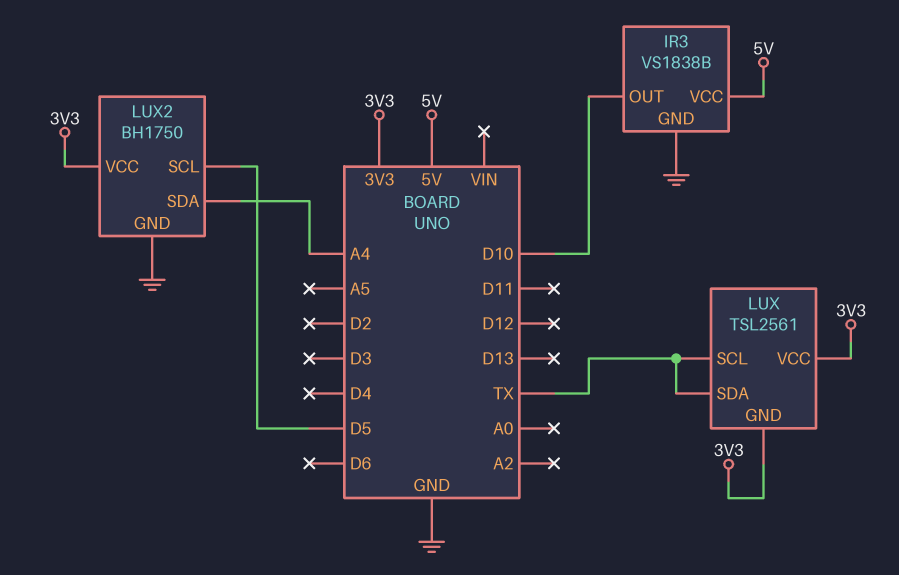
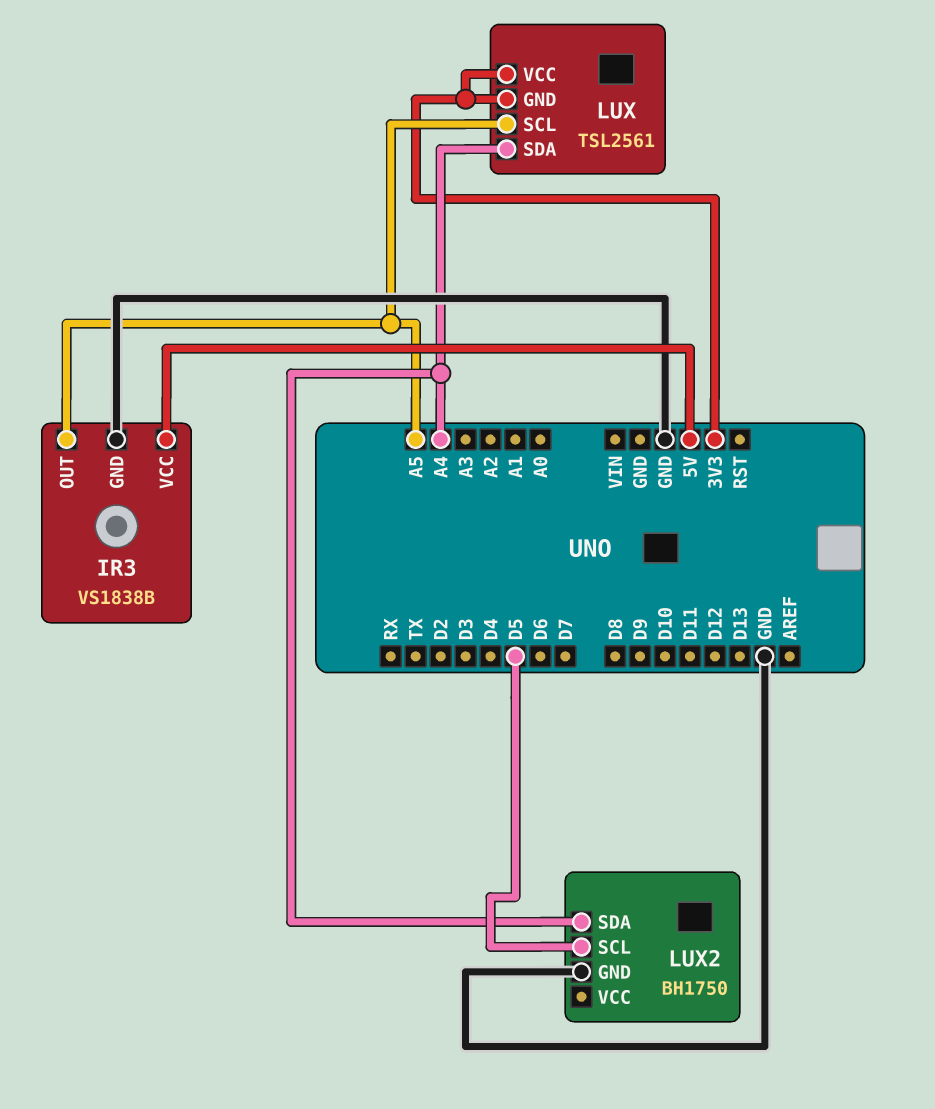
IR3 pin OUT: D10 -> A5
LUX pin SCL: TX -> A5
LUX pin SDA: TX -> A4
LUX2 pin VCC: 3V3 -> none

